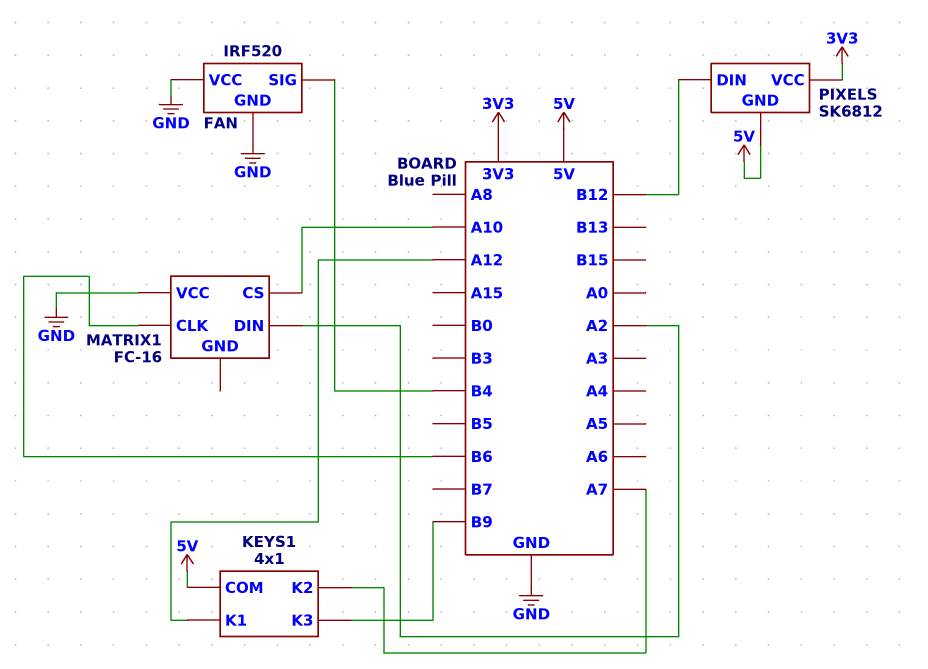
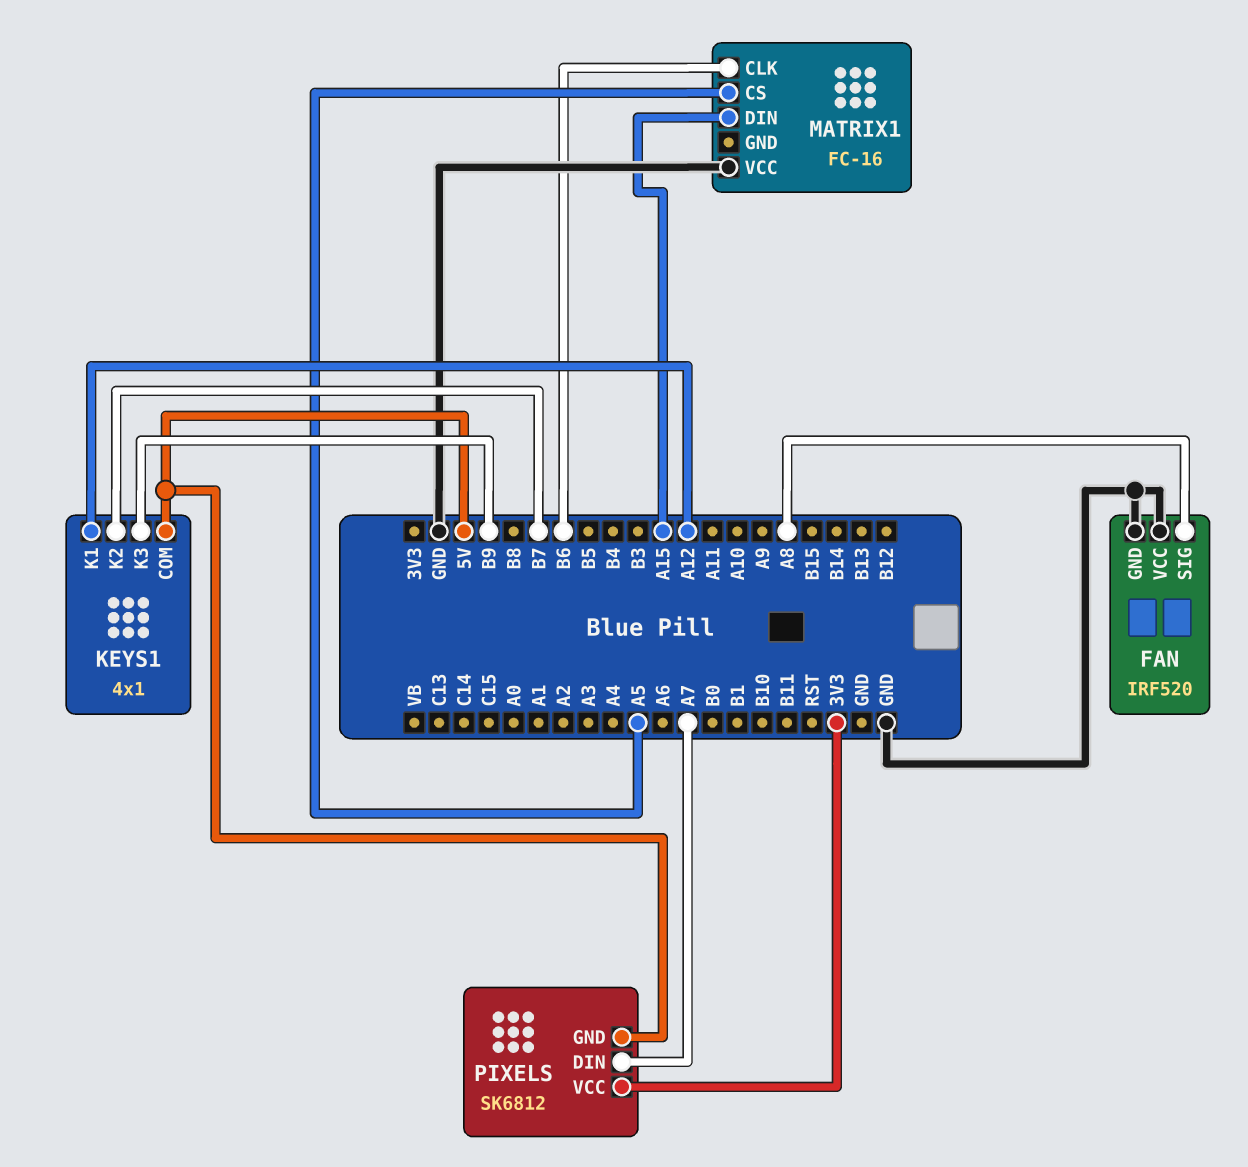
FAN pin SIG: B4 -> A8
KEYS1 pin K2: A7 -> B7
MATRIX1 pin CS: A10 -> A5
MATRIX1 pin DIN: A2 -> A15
PIXELS pin DIN: B12 -> A7

